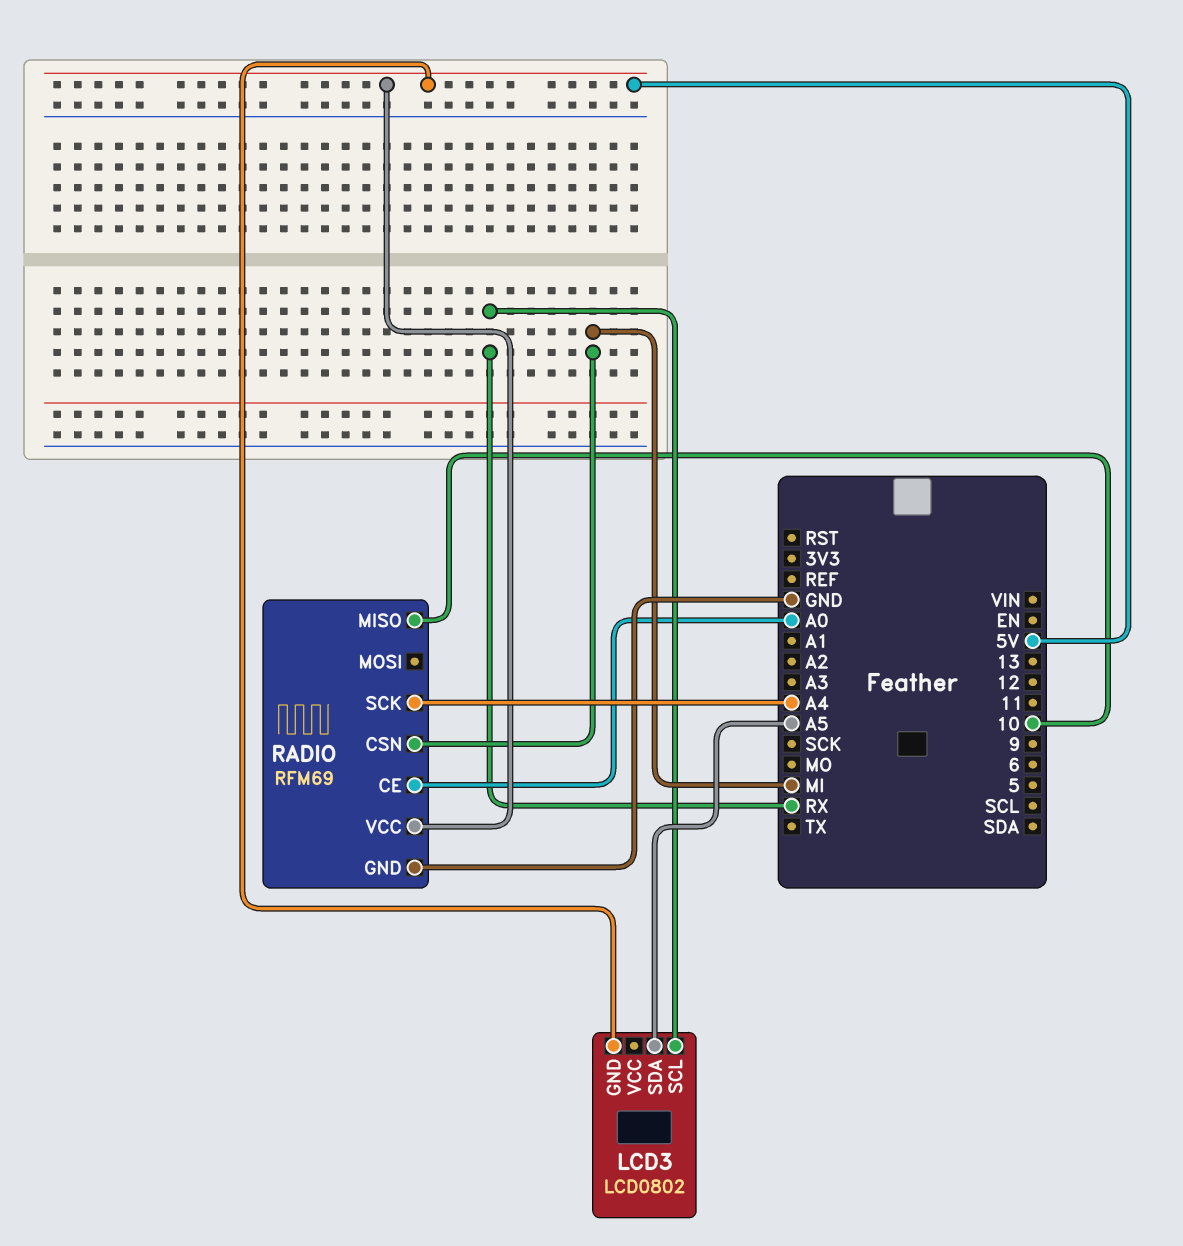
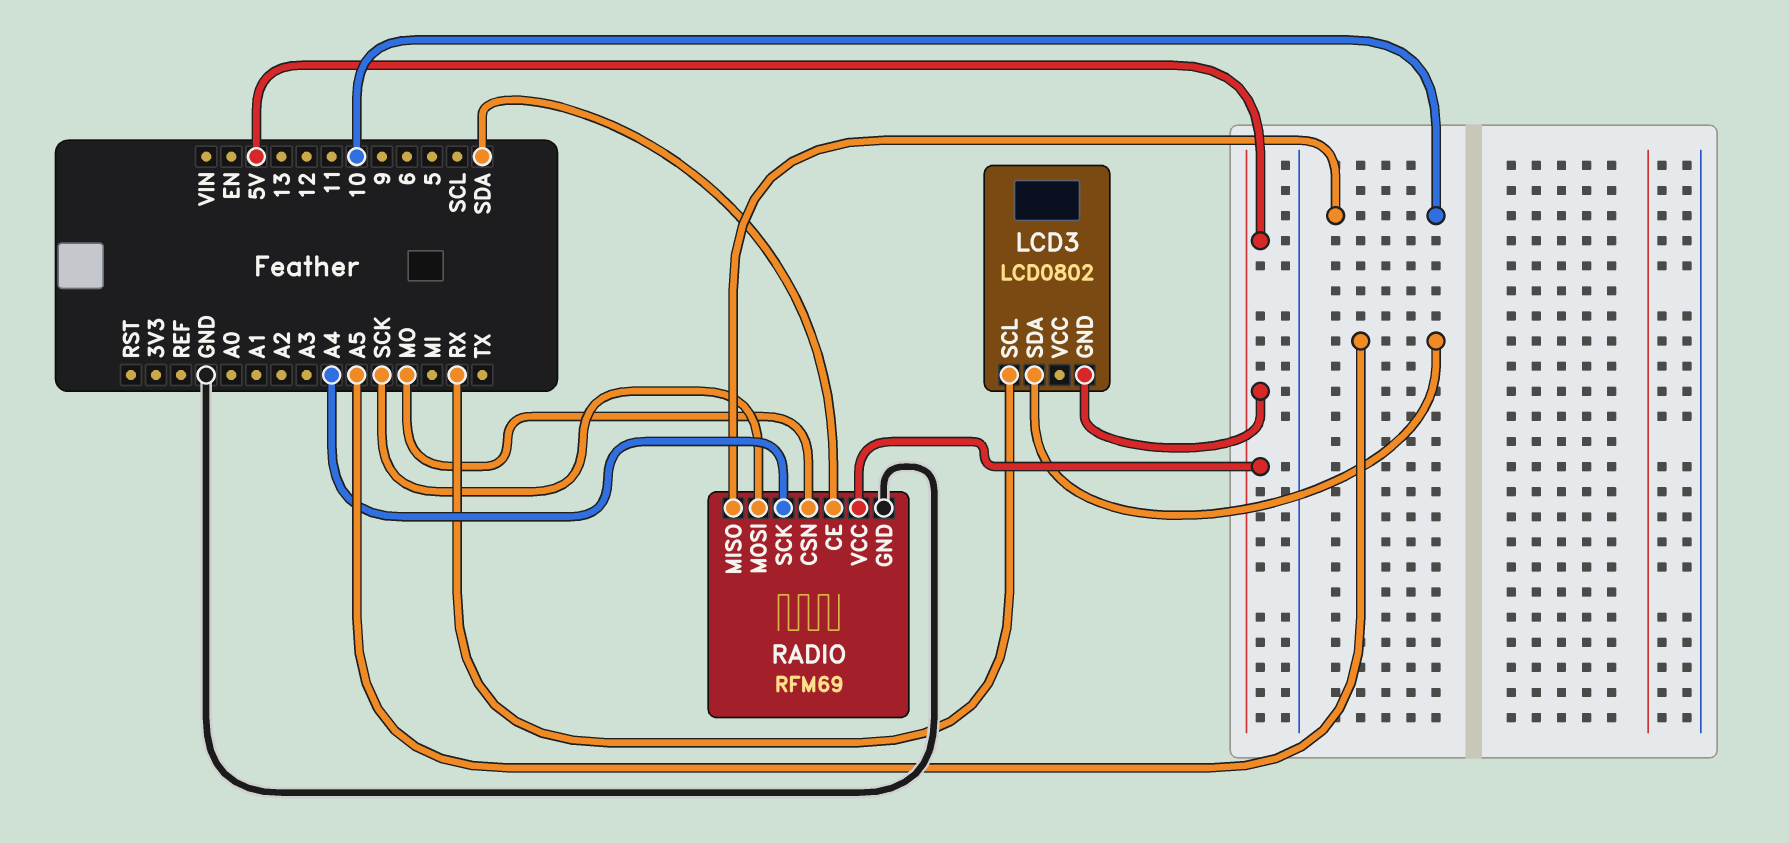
RADIO pin CE: A0 -> SDA
RADIO pin CSN: MI -> MO
RADIO pin MOSI: none -> SCK

